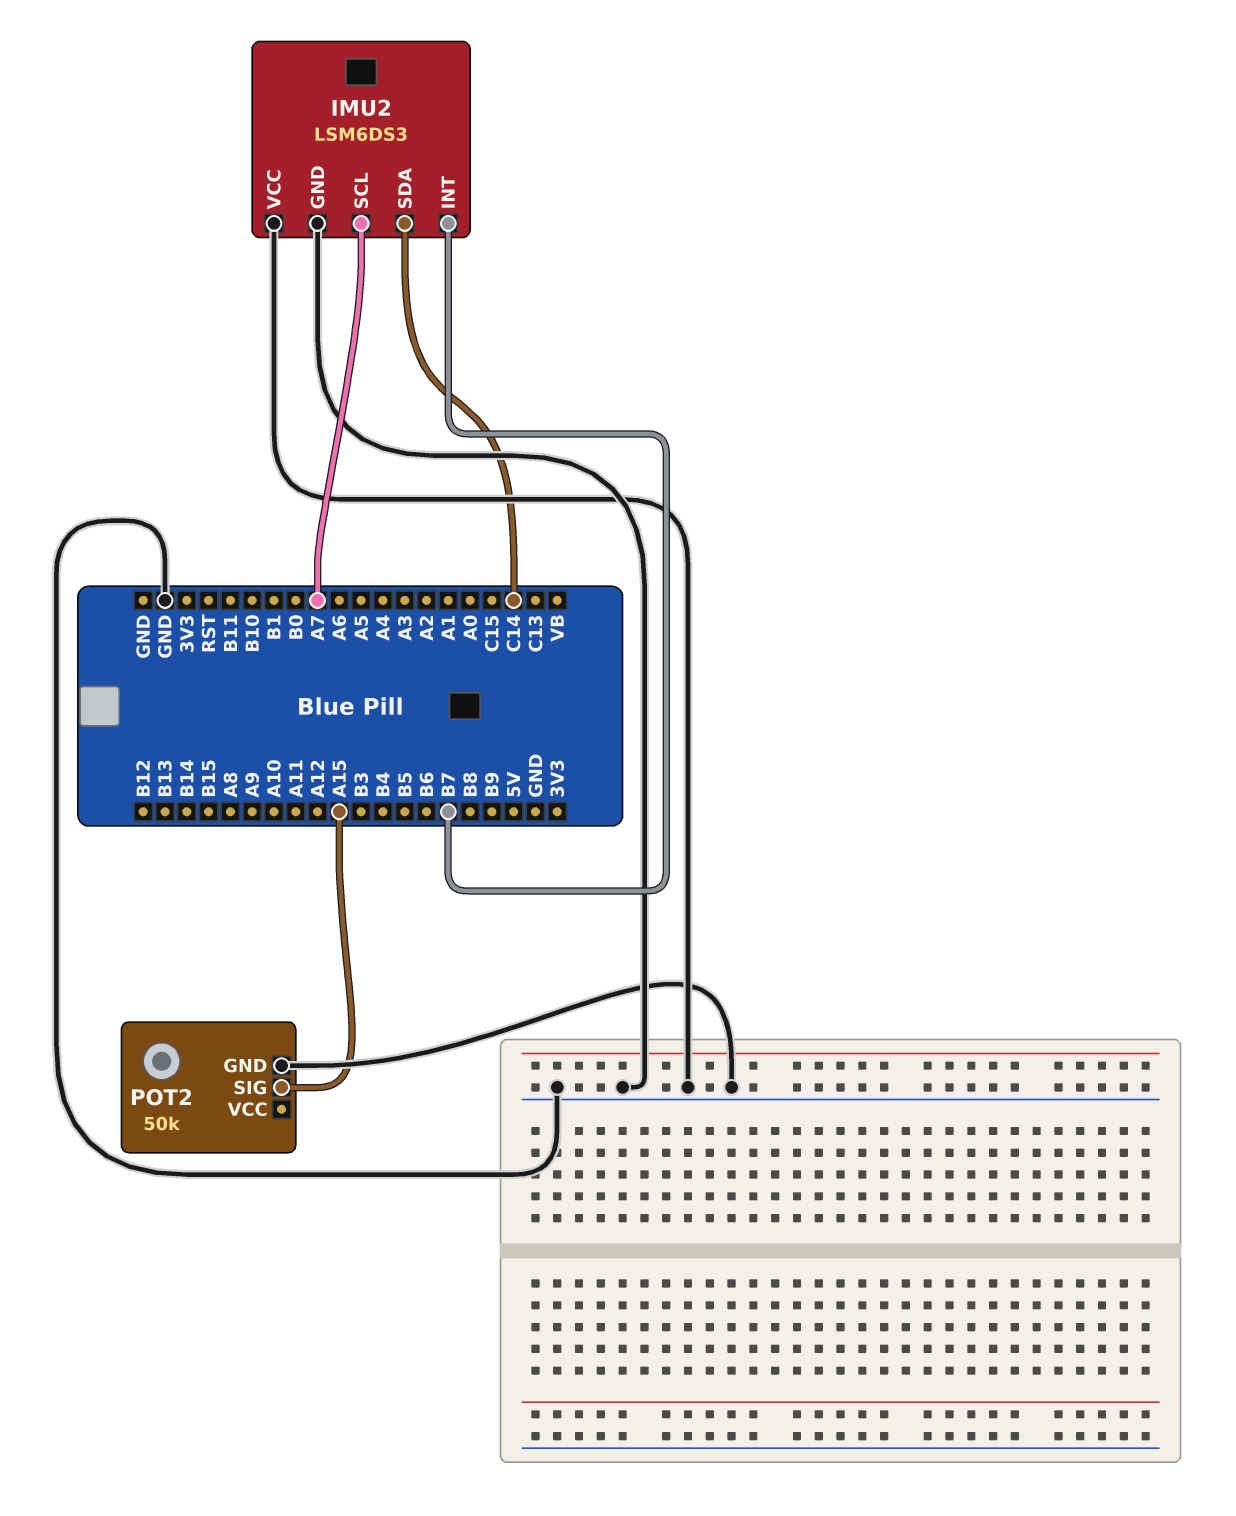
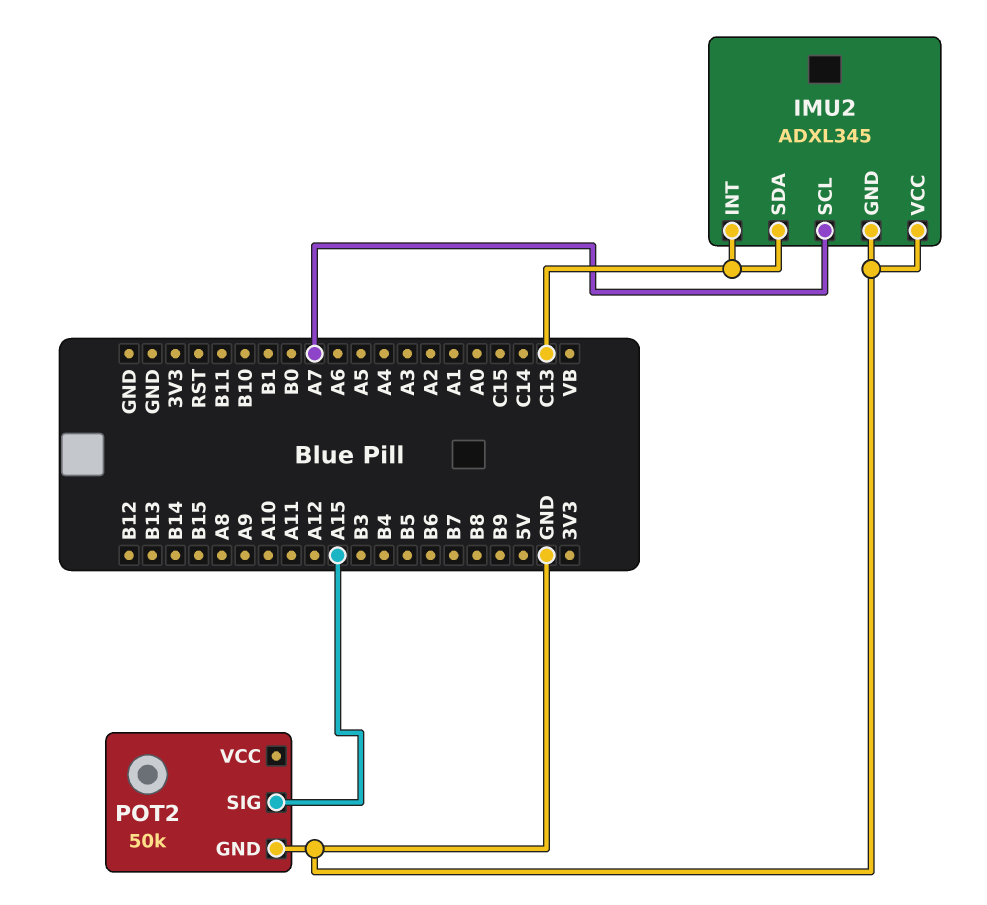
IMU2: LSM6DS3 -> ADXL345
IMU2 pin INT: B7 -> C13
IMU2 pin SDA: C14 -> C13

